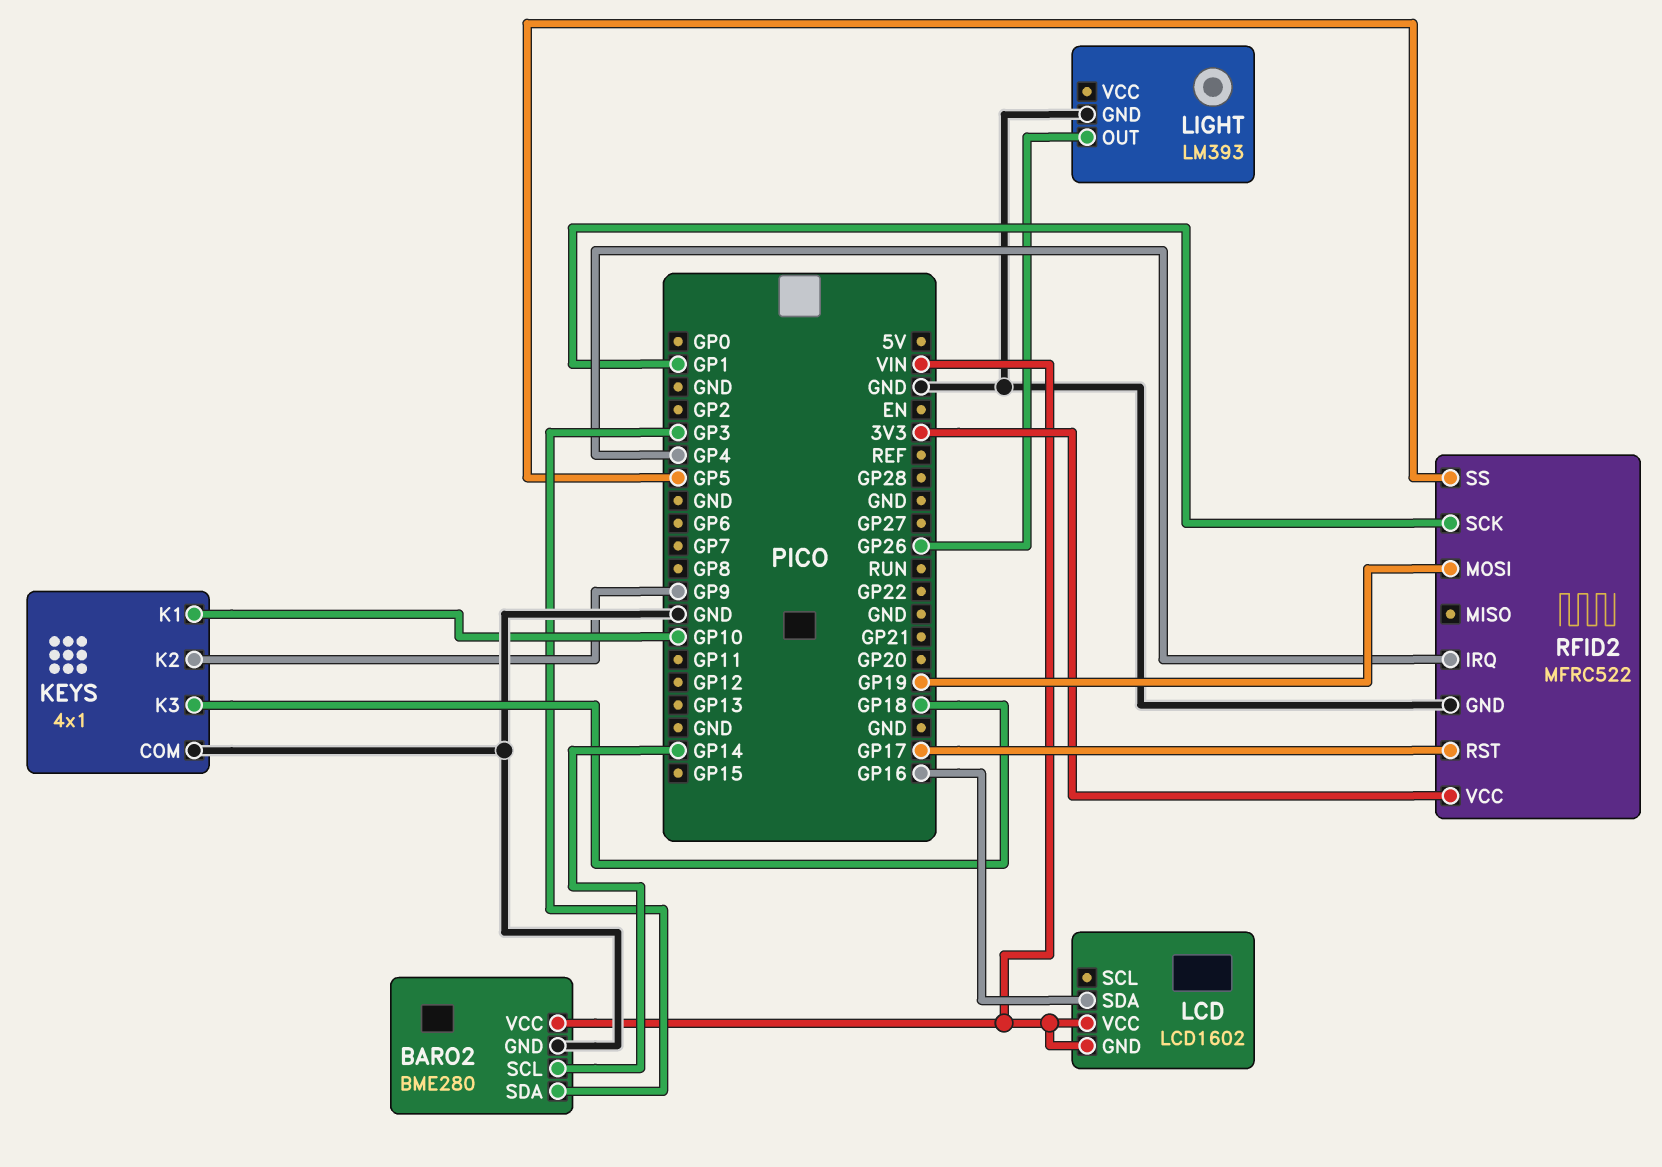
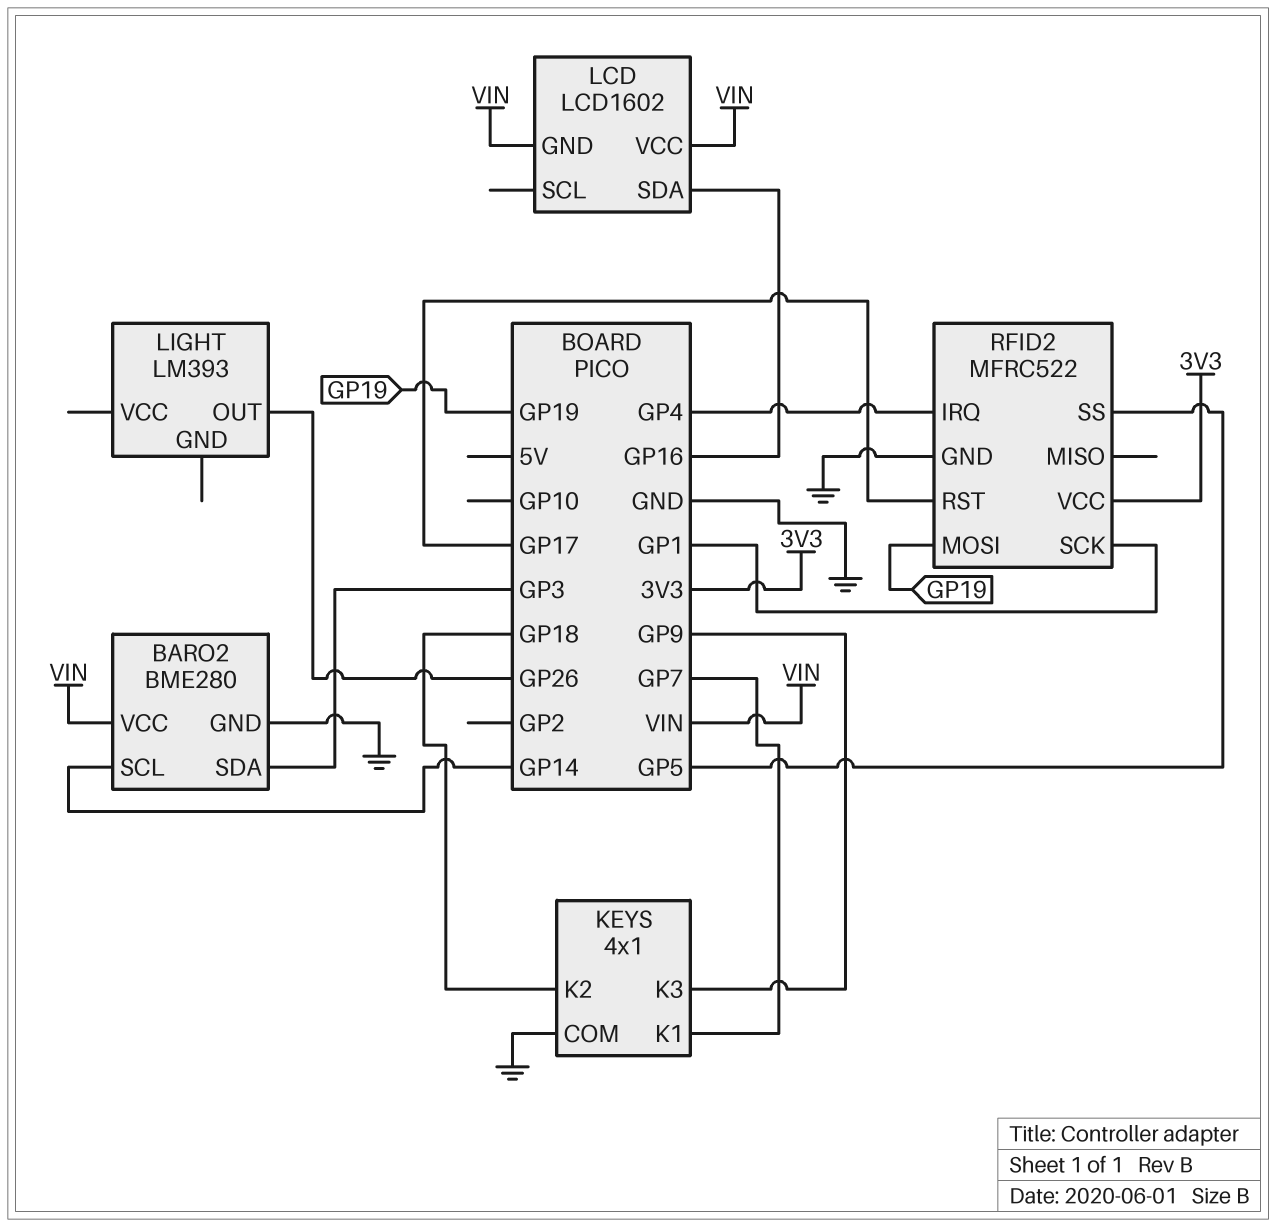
KEYS pin K1: GP10 -> GP7
KEYS pin K2: GP9 -> GP18
KEYS pin K3: GP18 -> GP9
LIGHT pin GND: GND -> none

